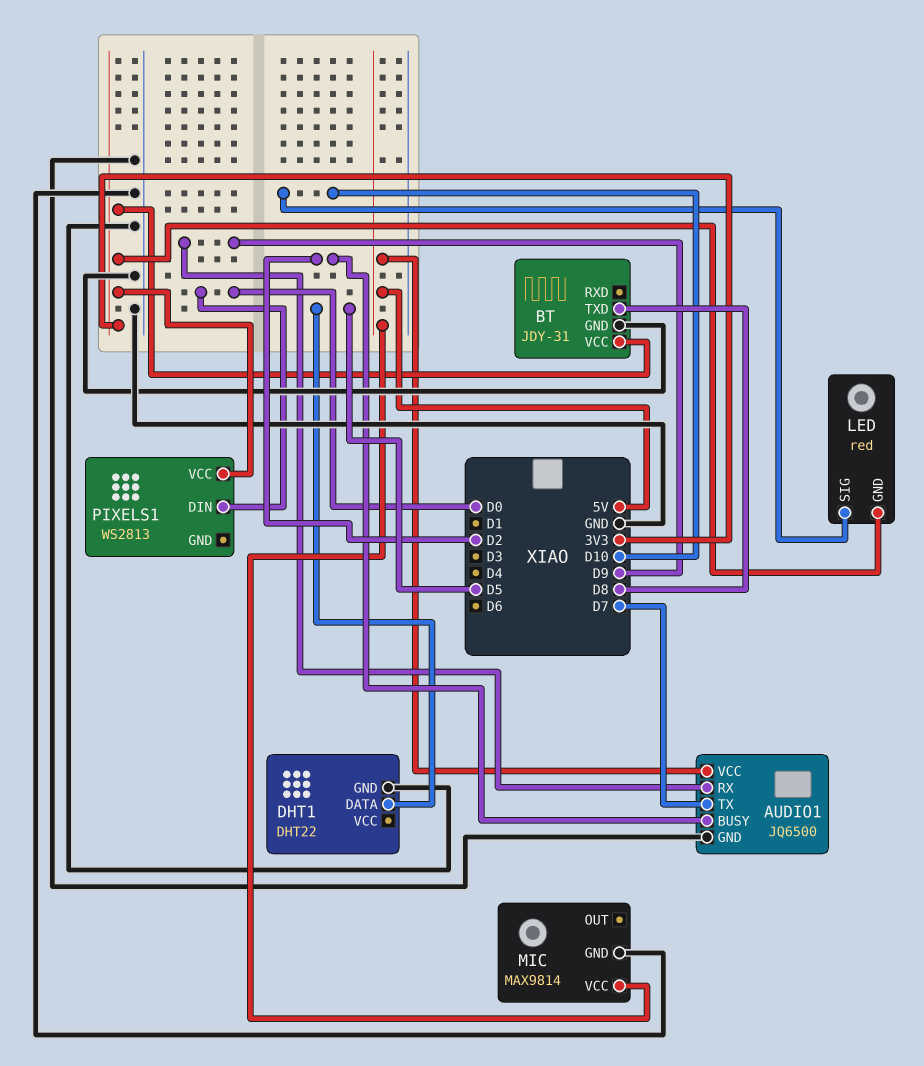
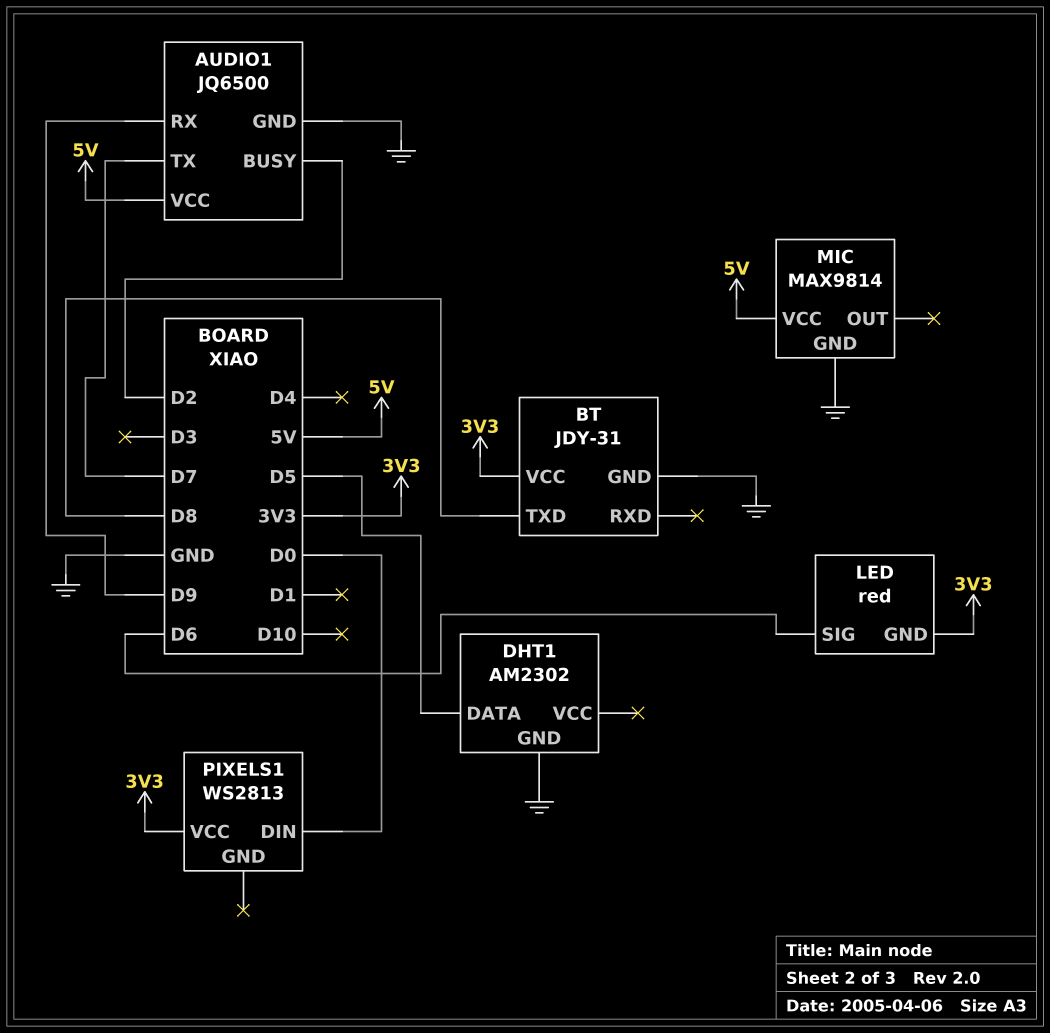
DHT1: DHT22 -> AM2302
LED pin SIG: D10 -> D6

